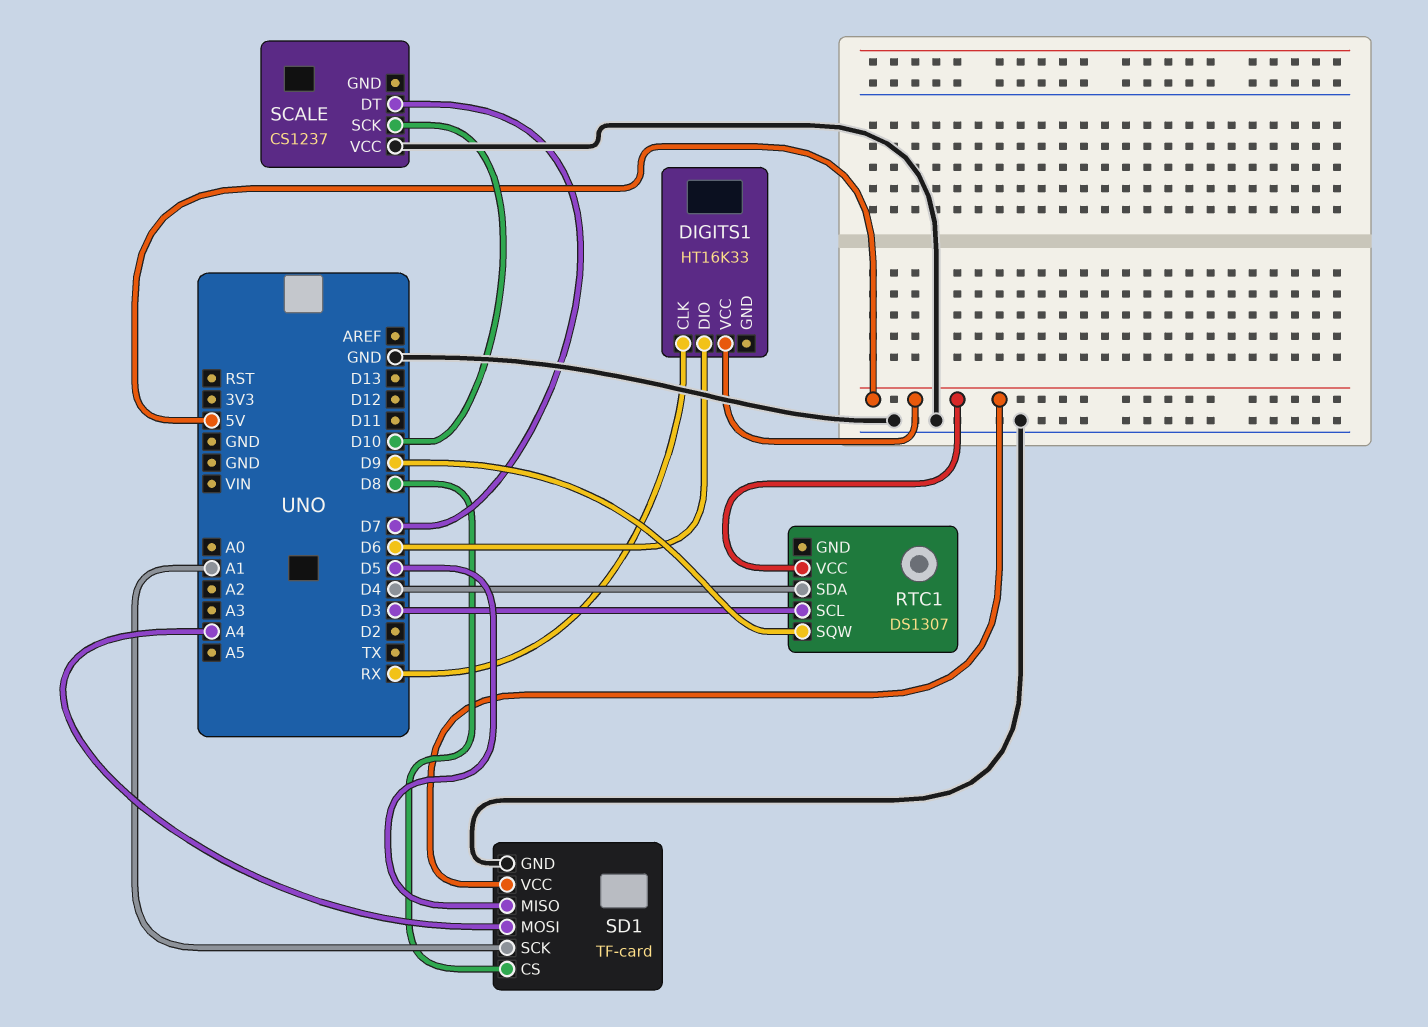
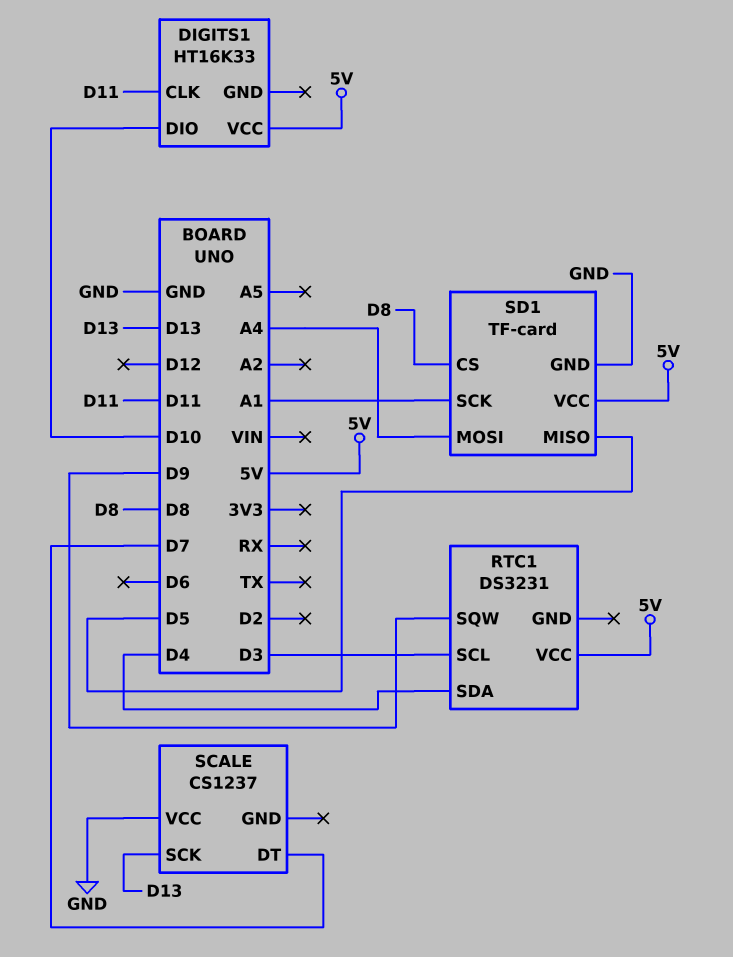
DIGITS1 pin CLK: RX -> D11
DIGITS1 pin DIO: D6 -> D10
RTC1: DS1307 -> DS3231
SCALE pin SCK: D10 -> D13

